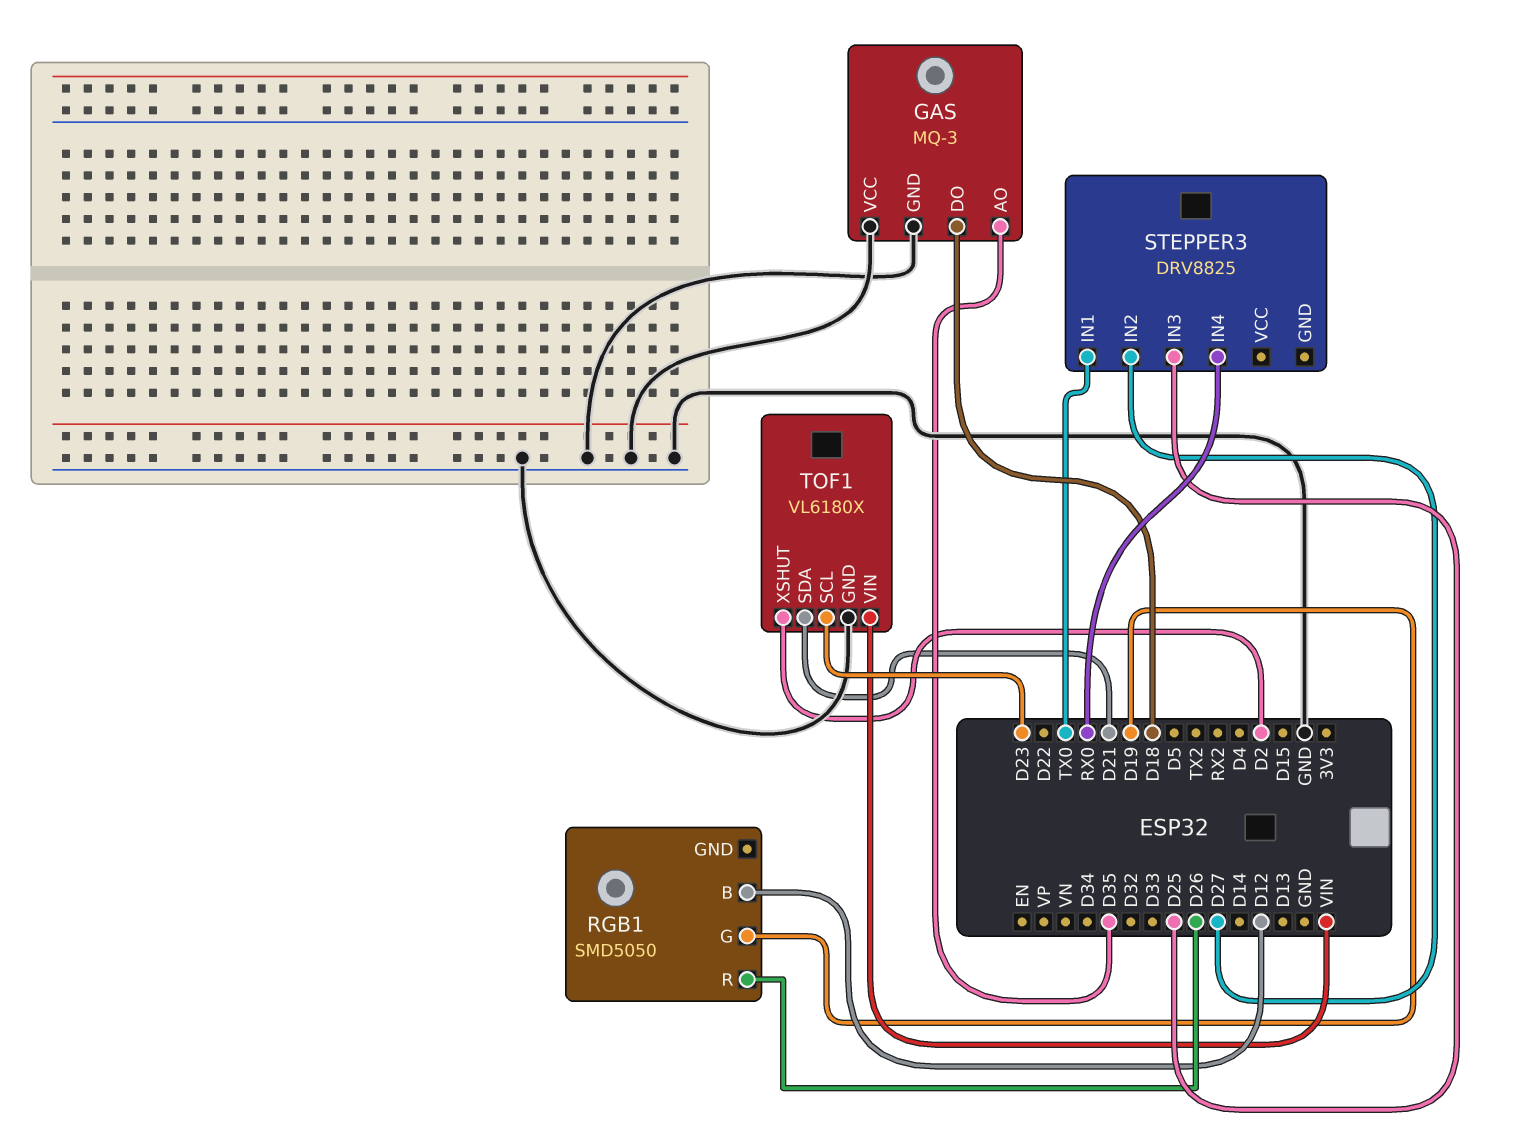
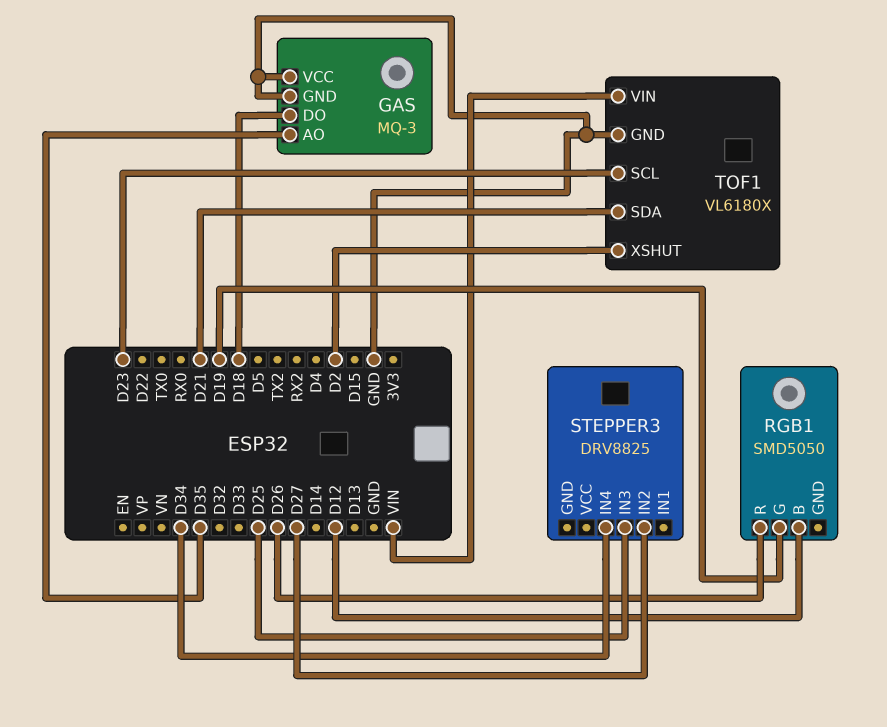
STEPPER3 pin IN1: TX0 -> none
STEPPER3 pin IN4: RX0 -> D34

